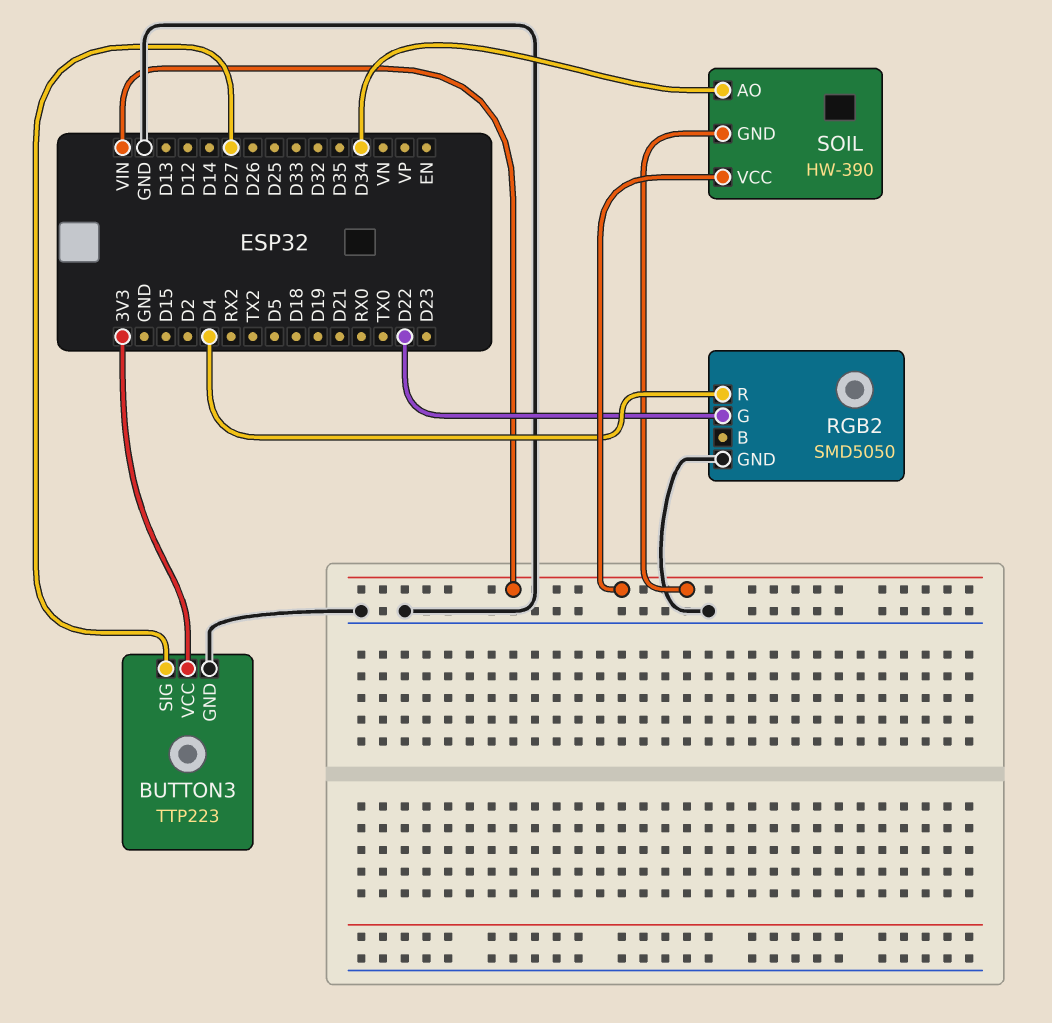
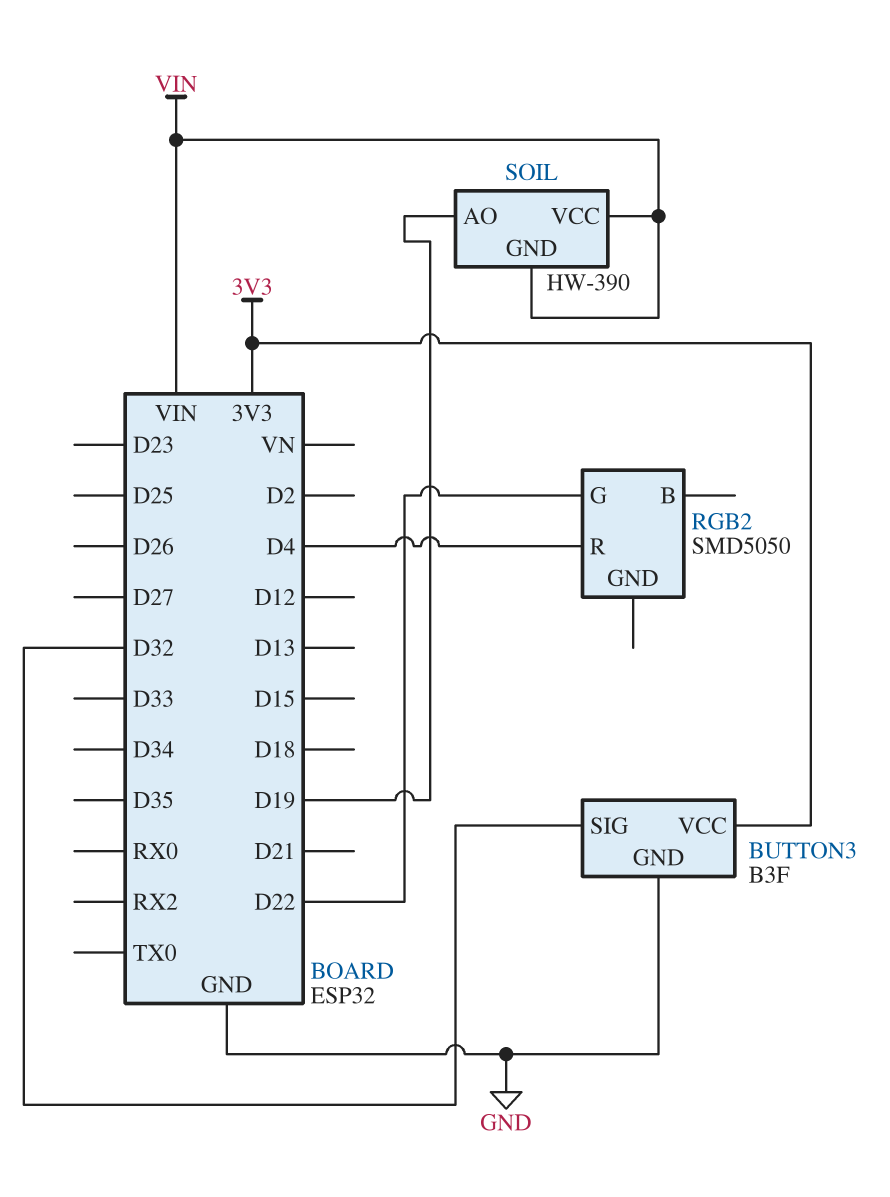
BUTTON3: TTP223 -> B3F
BUTTON3 pin SIG: D27 -> D32
RGB2 pin GND: GND -> none
SOIL pin AO: D34 -> D19

